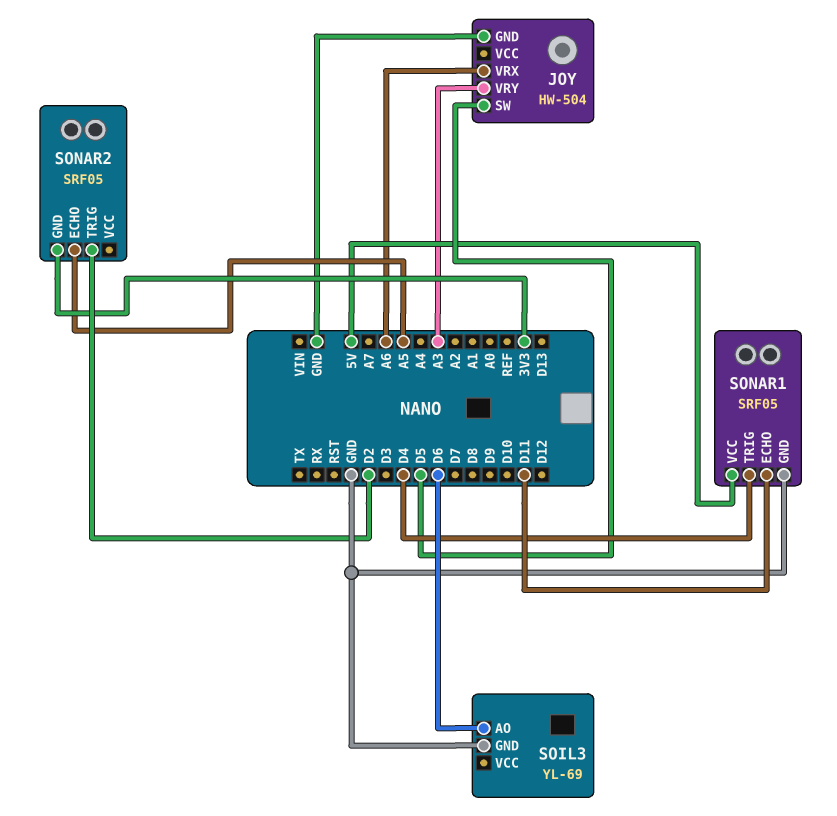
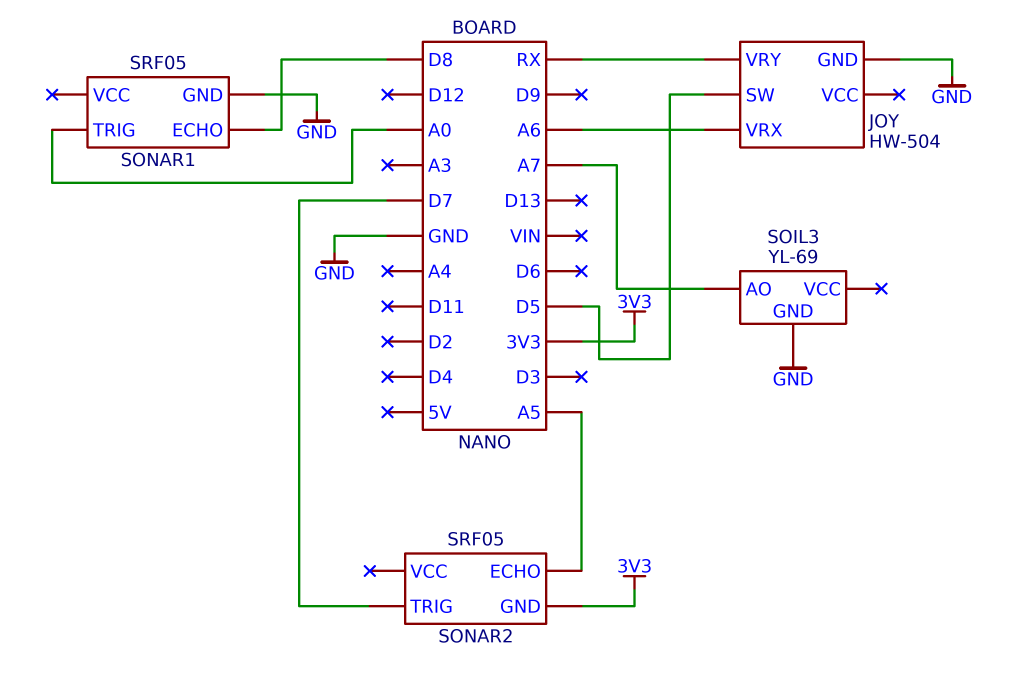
JOY pin VRY: A3 -> RX
SOIL3 pin AO: D6 -> A7
SONAR1 pin ECHO: D11 -> D8
SONAR1 pin TRIG: D4 -> A0
SONAR1 pin VCC: 5V -> none
SONAR2 pin TRIG: D2 -> D7

